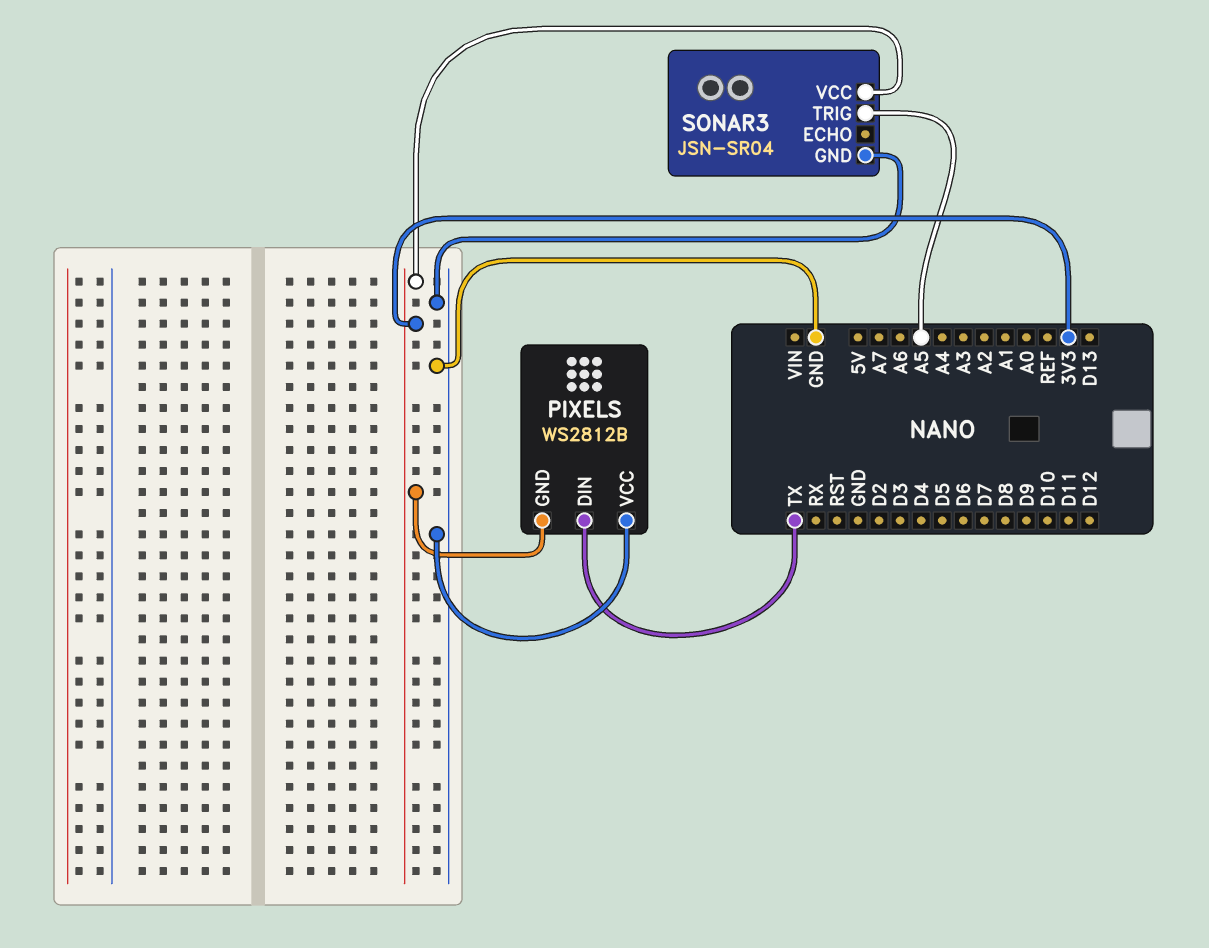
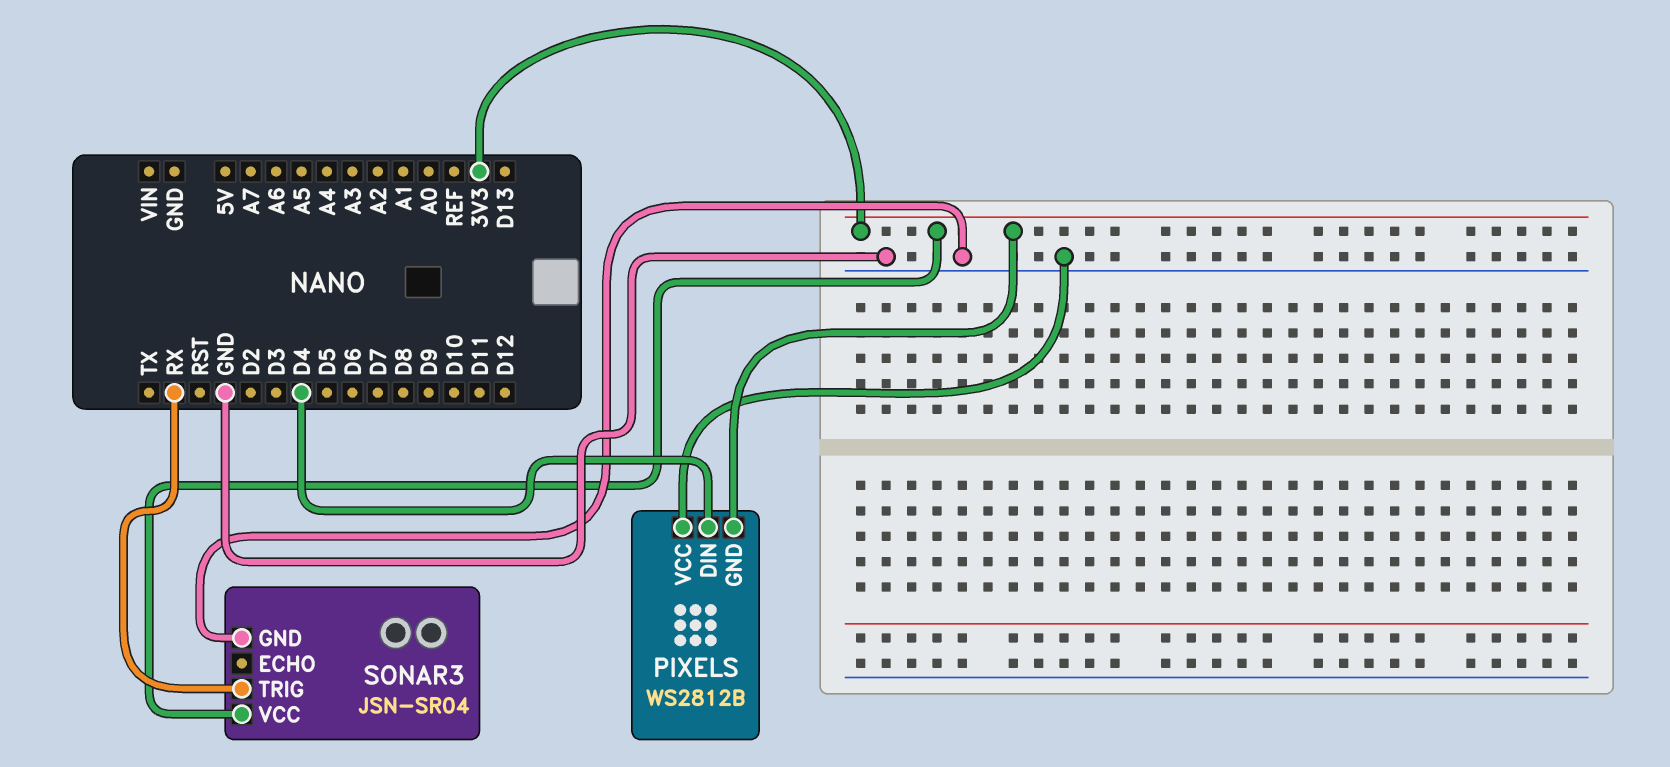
PIXELS pin DIN: TX -> D4
SONAR3 pin TRIG: A5 -> RX

